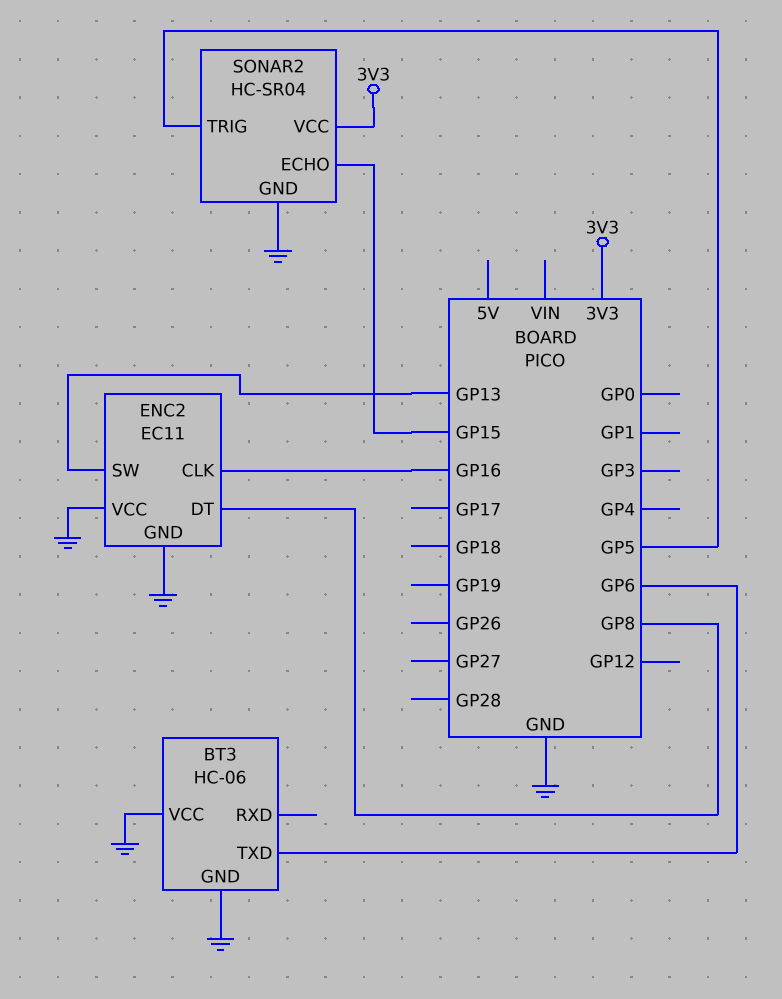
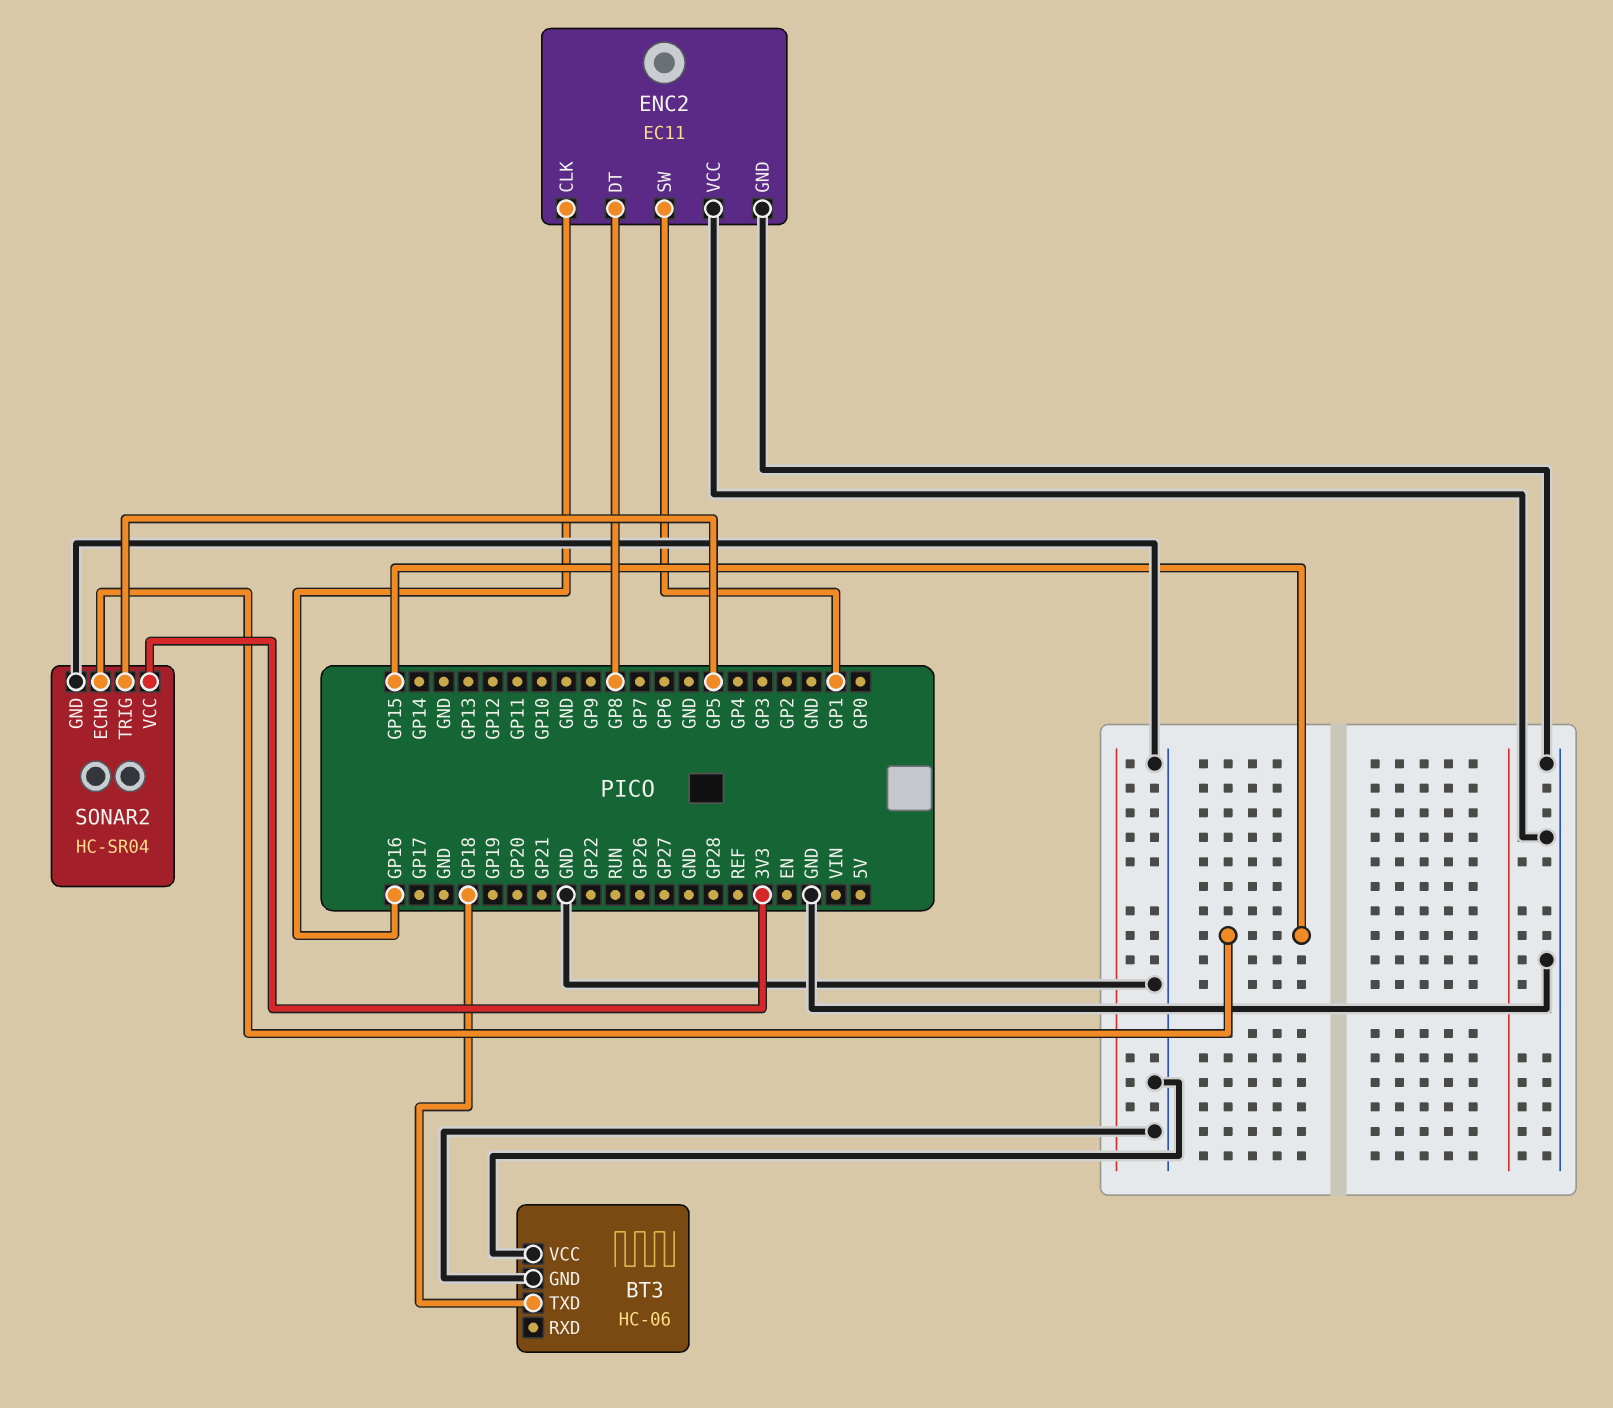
BT3 pin TXD: GP6 -> GP18
ENC2 pin SW: GP13 -> GP1

